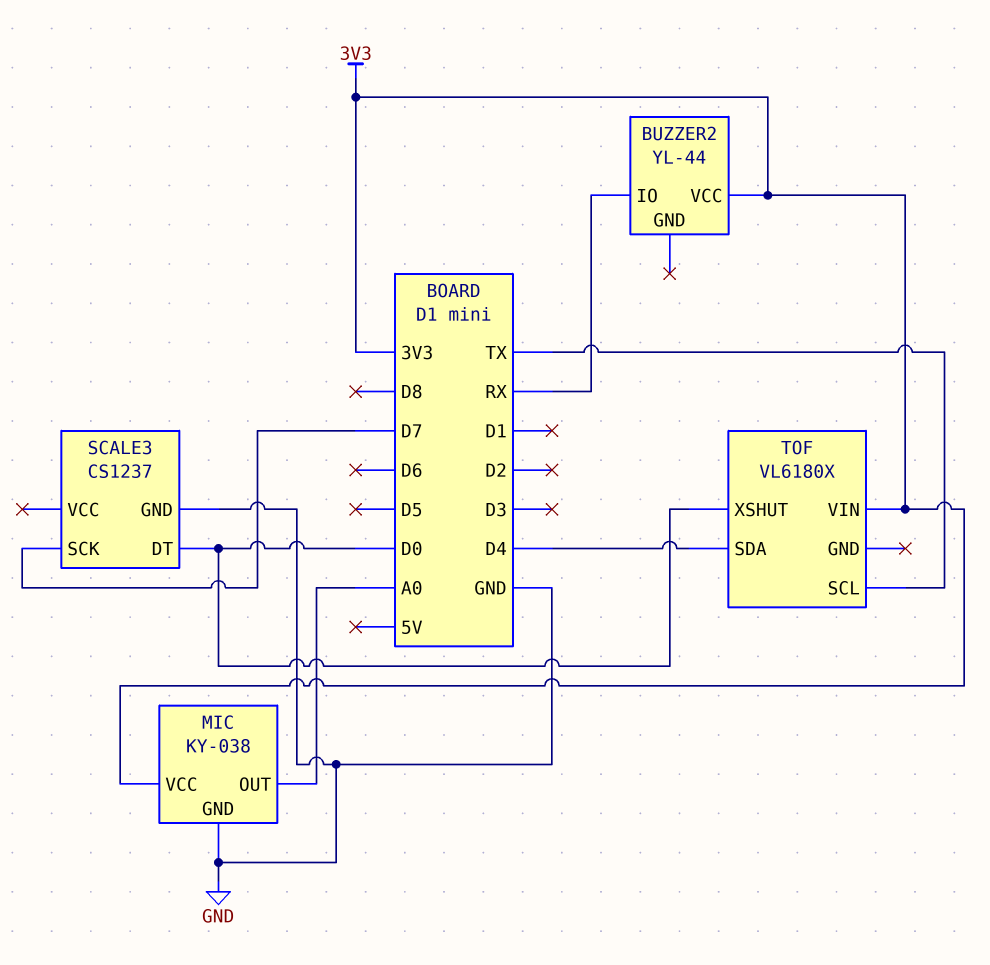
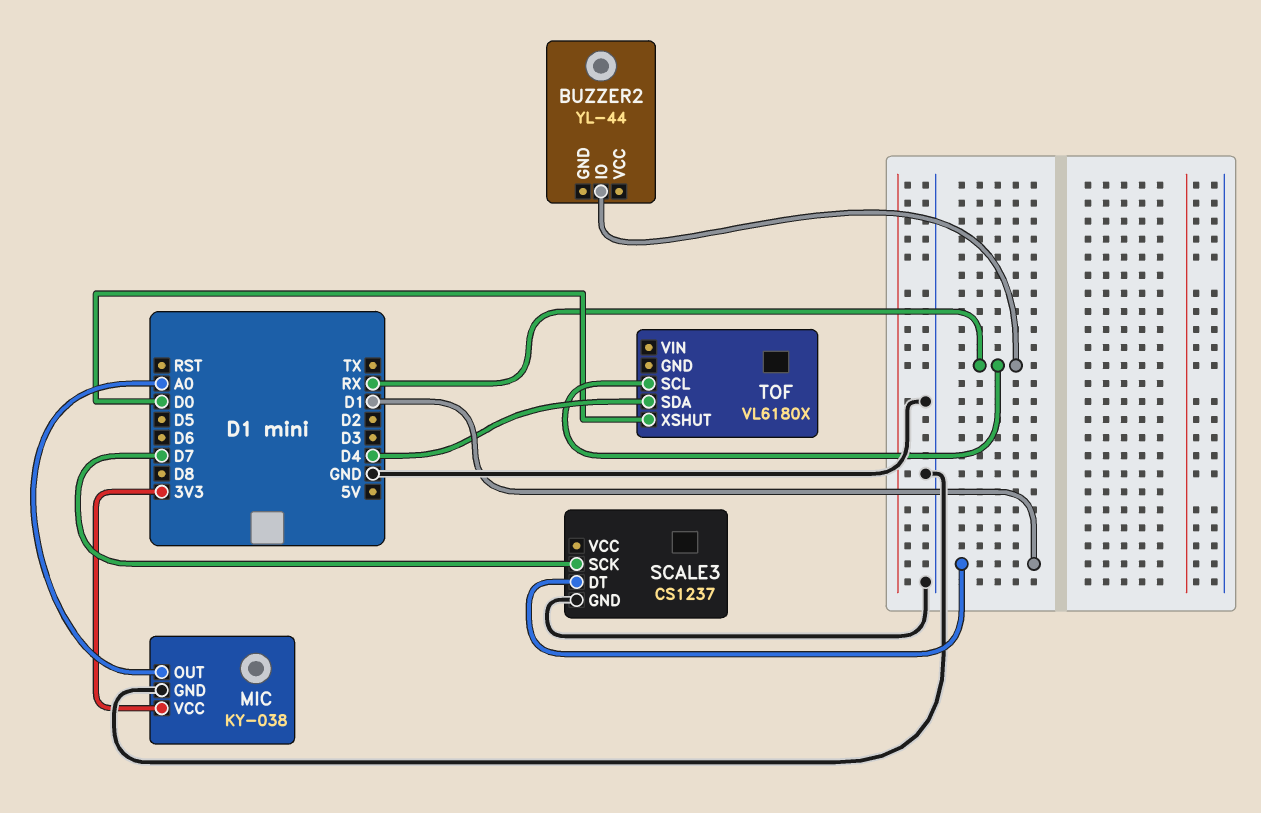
BUZZER2 pin VCC: 3V3 -> none
SCALE3 pin DT: D0 -> D1
TOF pin SCL: TX -> RX
TOF pin VIN: 3V3 -> none

